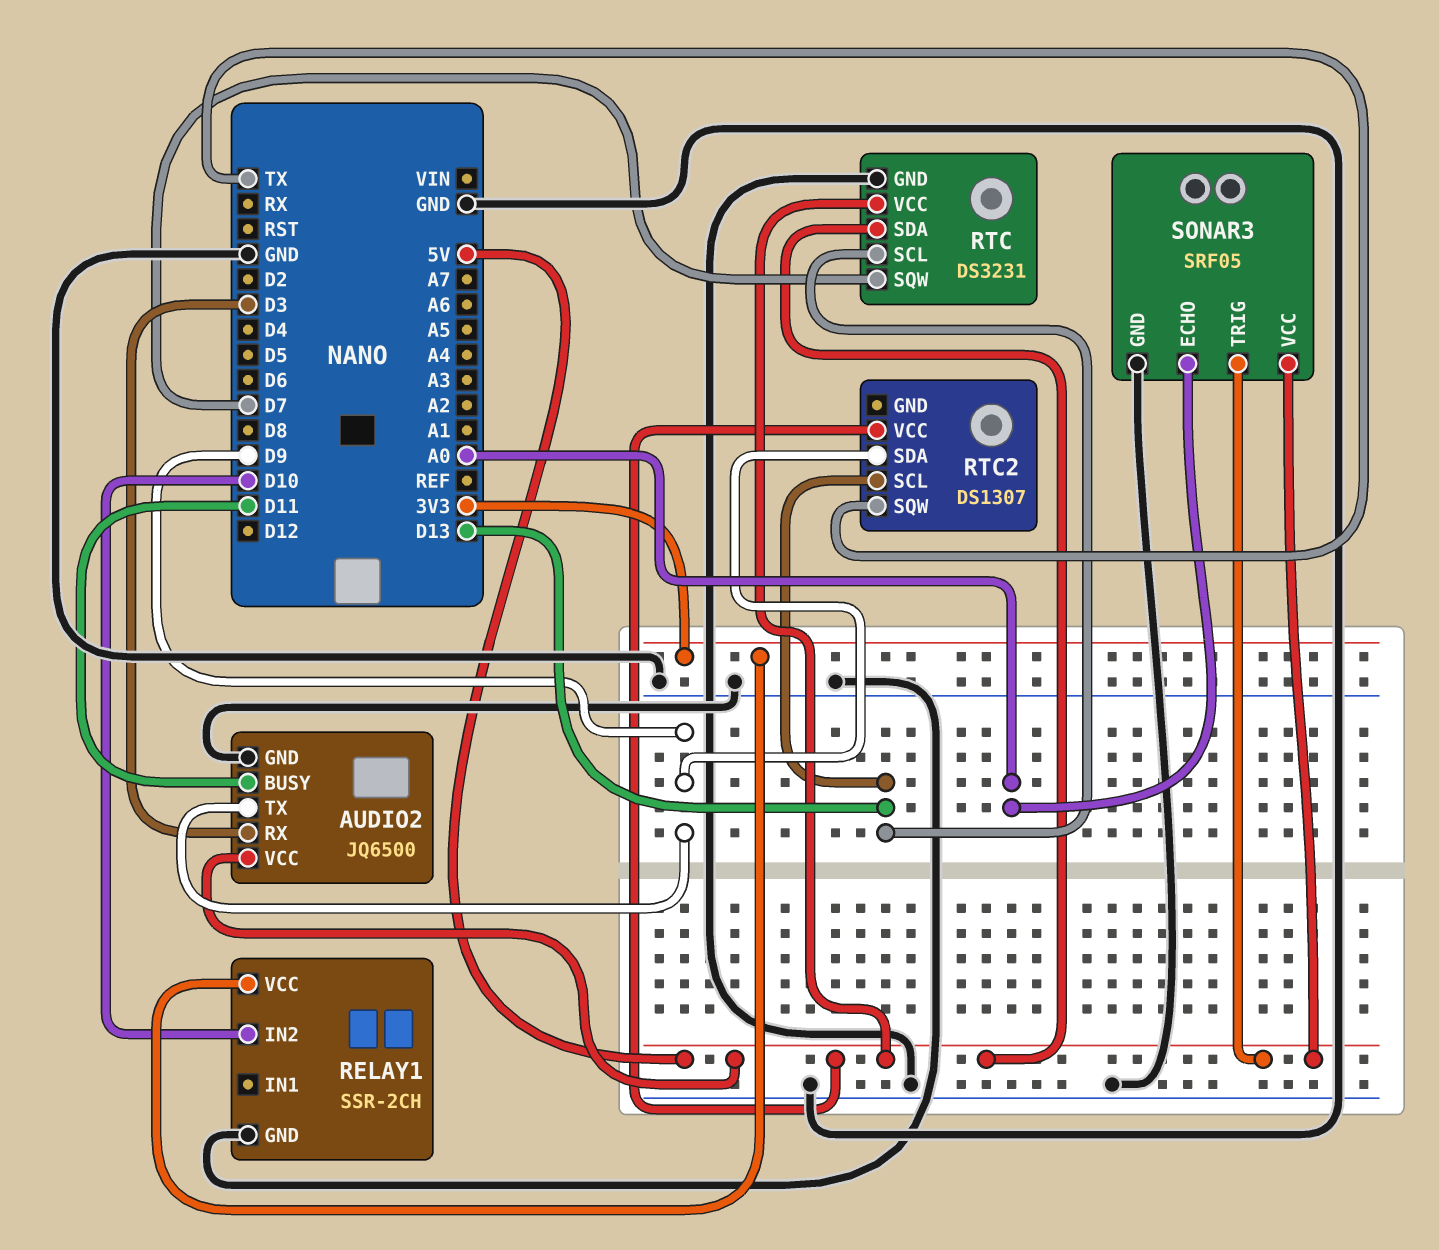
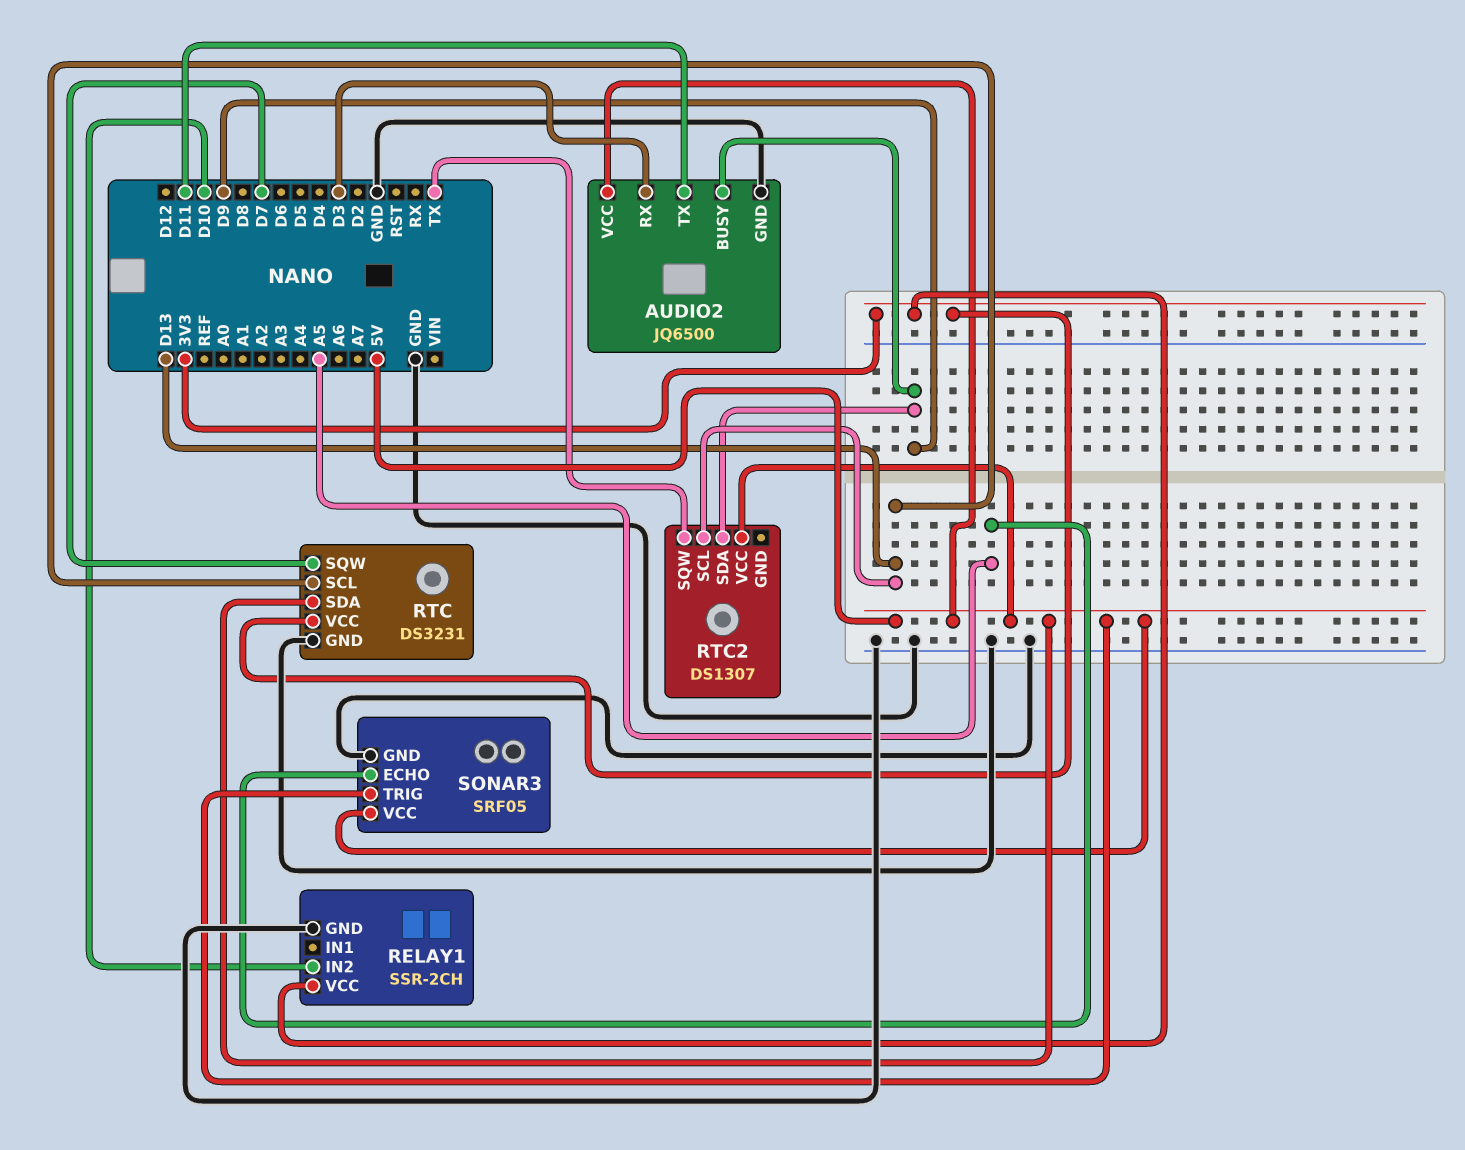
AUDIO2 pin BUSY: D11 -> D9
AUDIO2 pin TX: D9 -> D11
RTC pin VCC: 5V -> 3V3
SONAR3 pin ECHO: A0 -> A5

